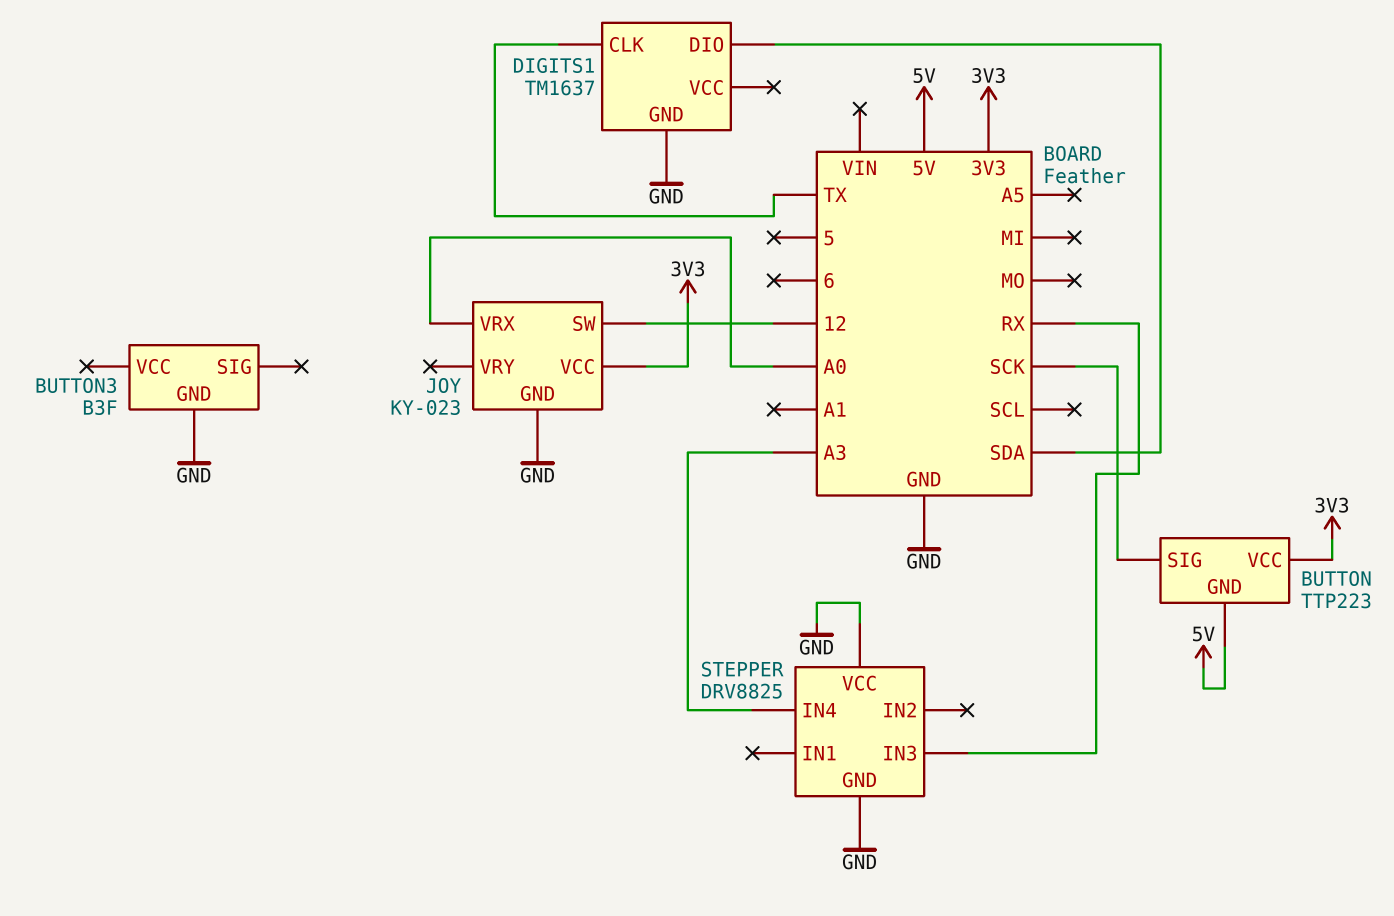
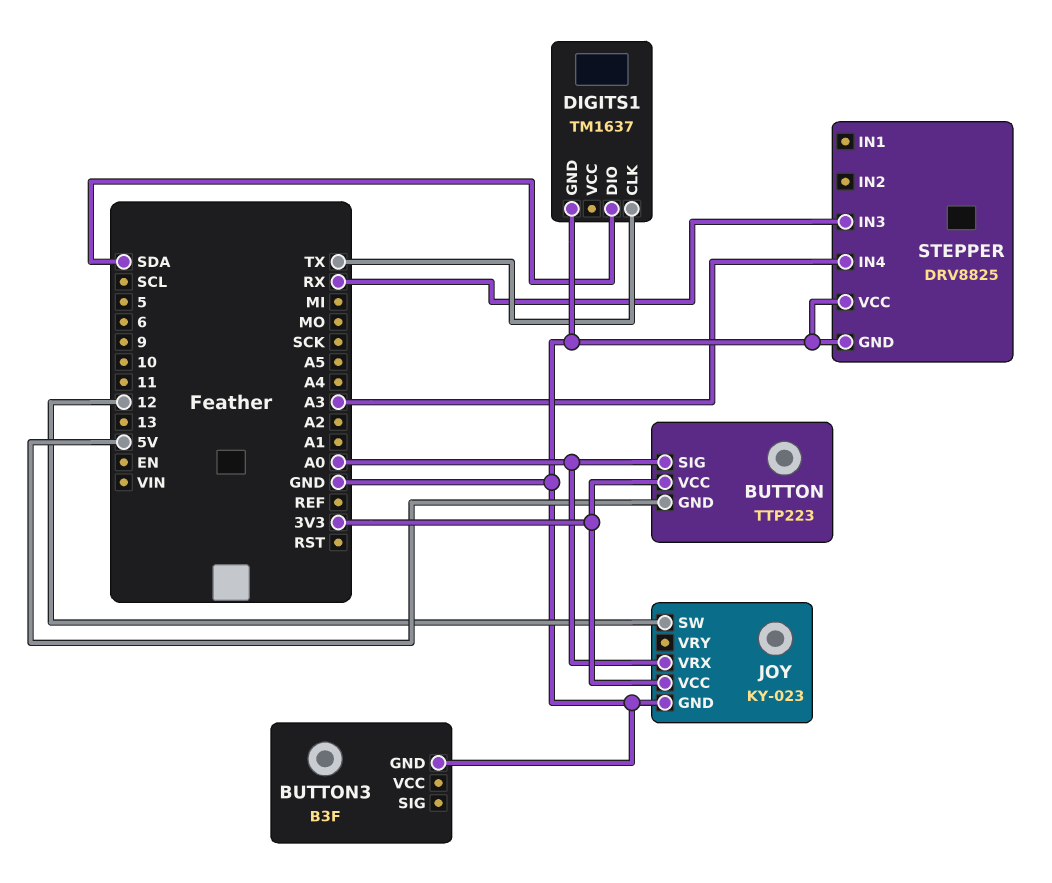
BUTTON pin SIG: SCK -> A0

